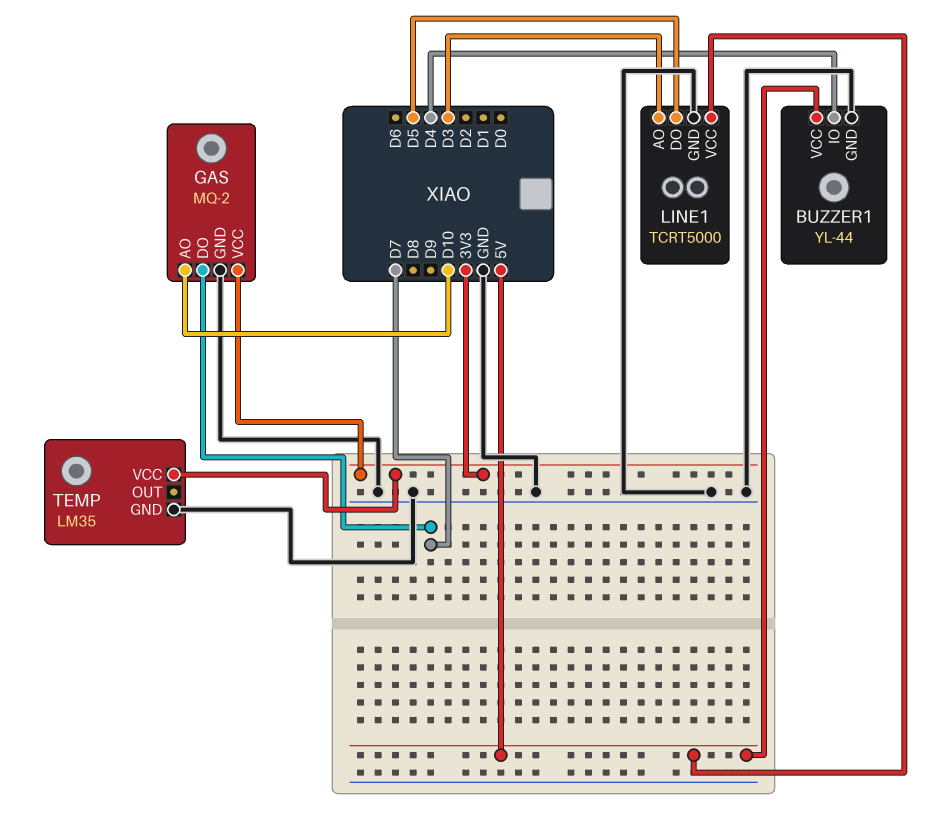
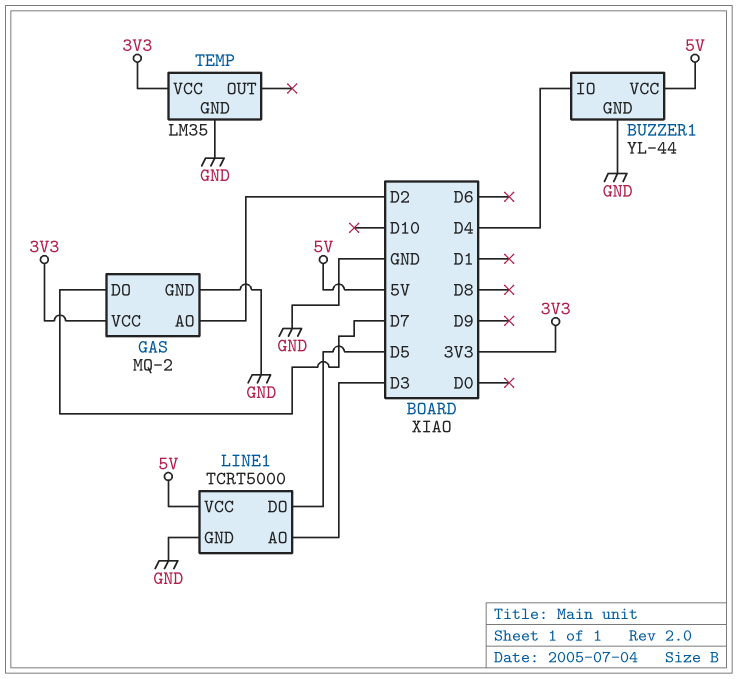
GAS pin AO: D10 -> D2

